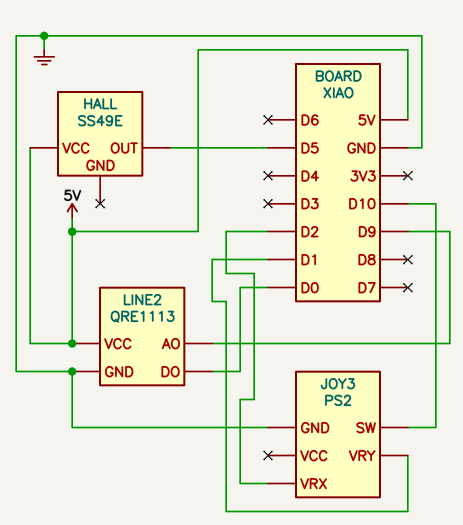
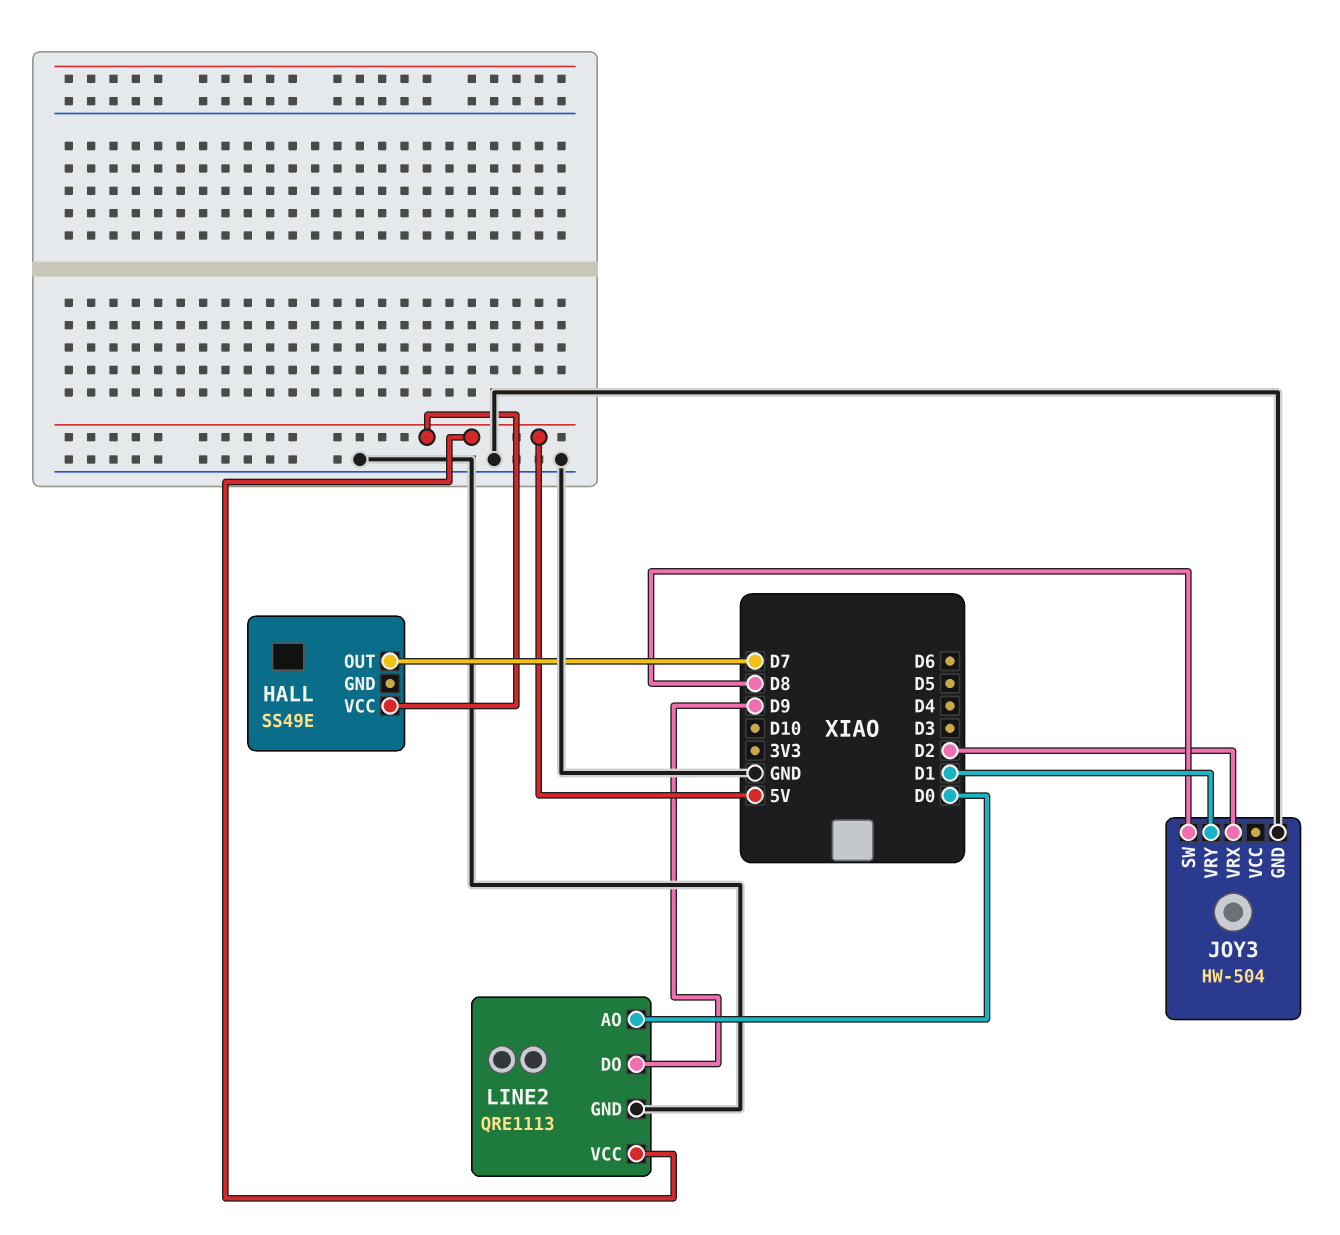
HALL pin OUT: D5 -> D7
JOY3: PS2 -> HW-504
JOY3 pin SW: D10 -> D8
LINE2 pin AO: D9 -> D0
LINE2 pin DO: D0 -> D9

